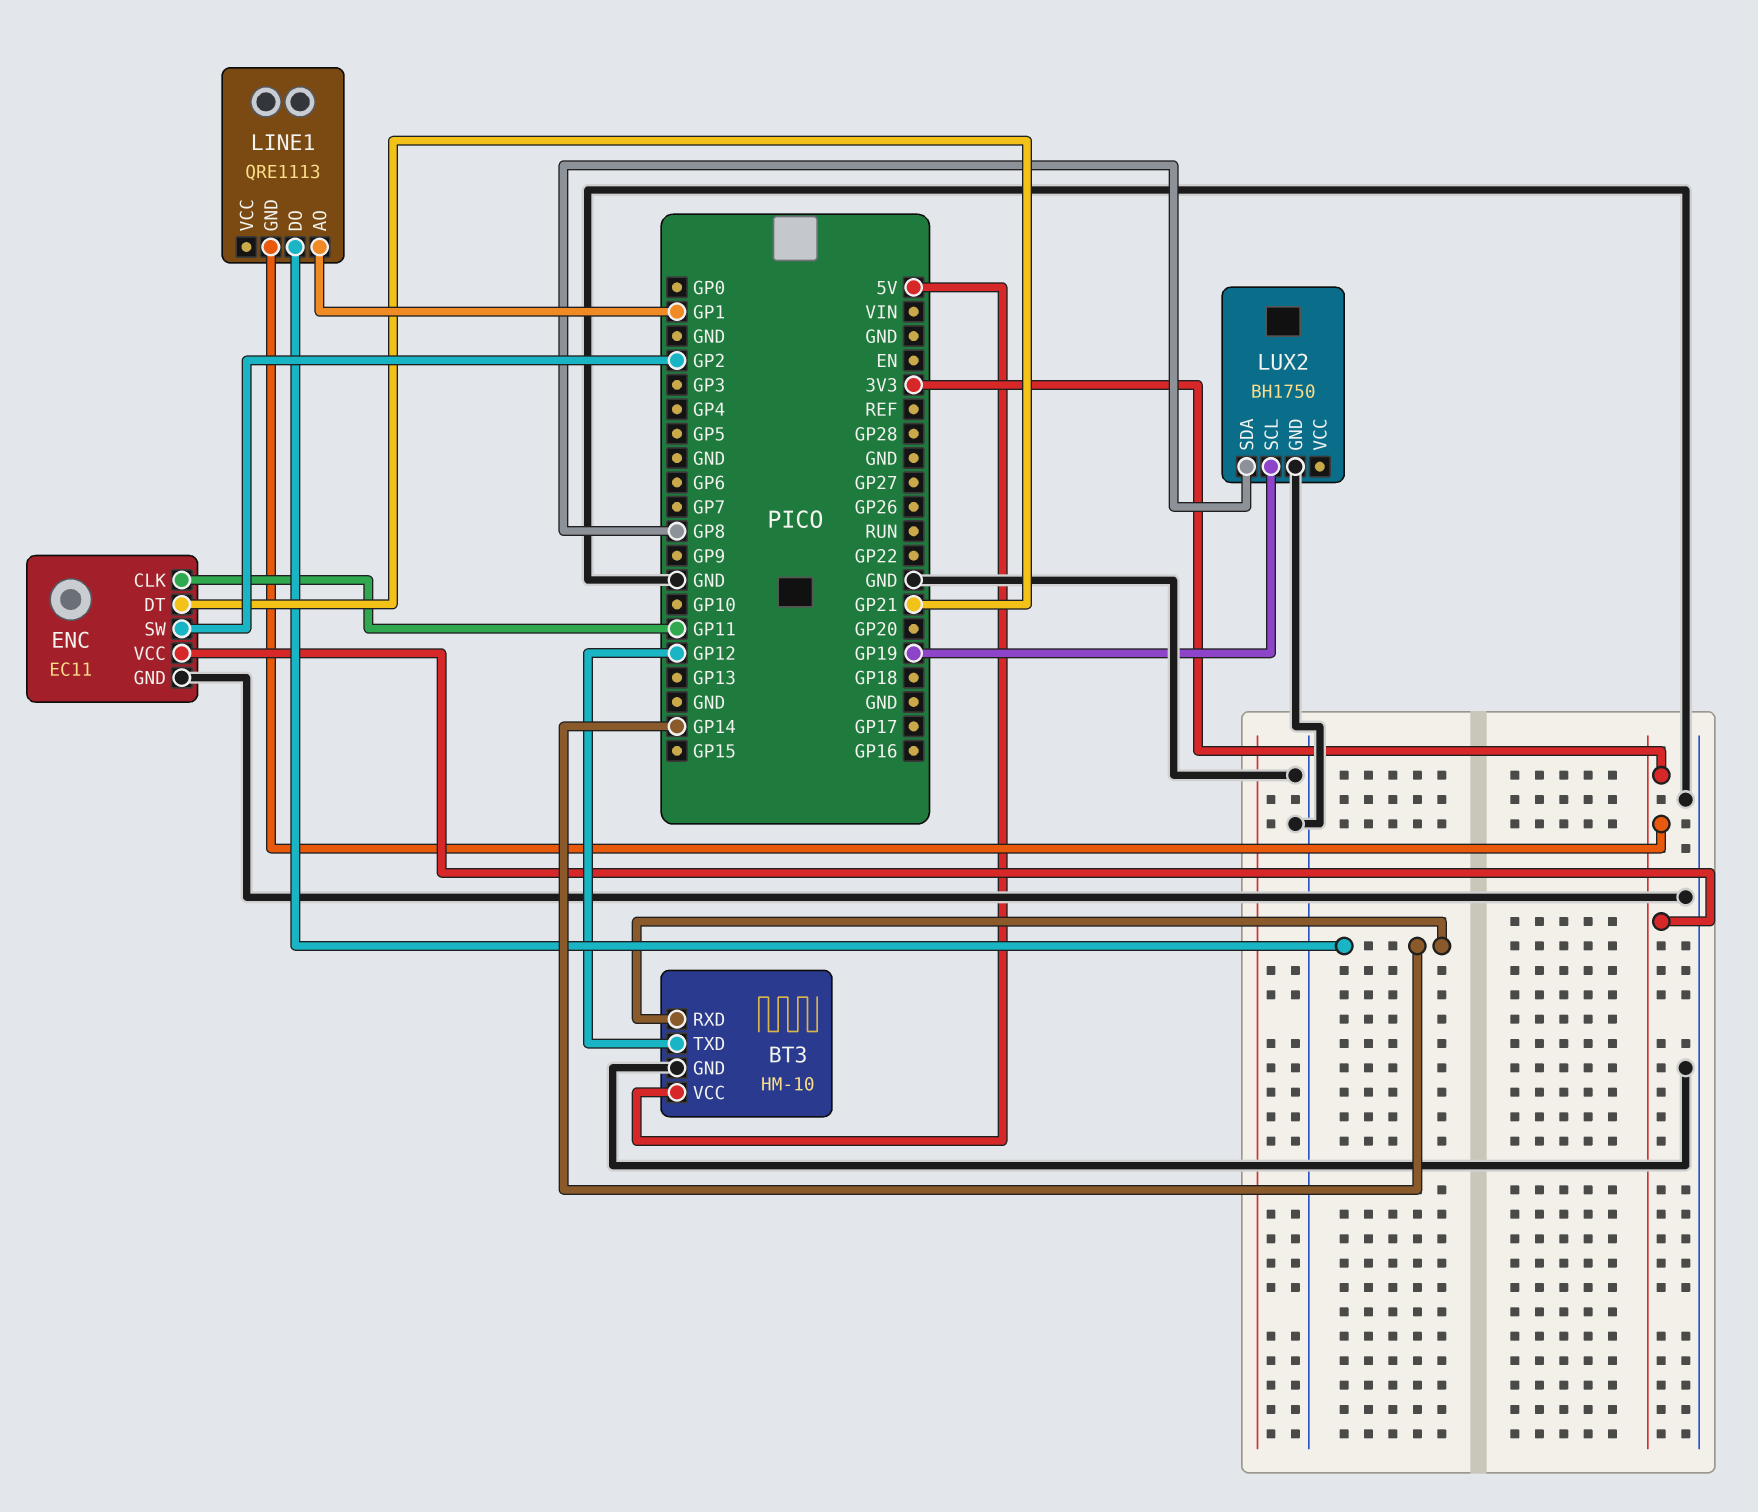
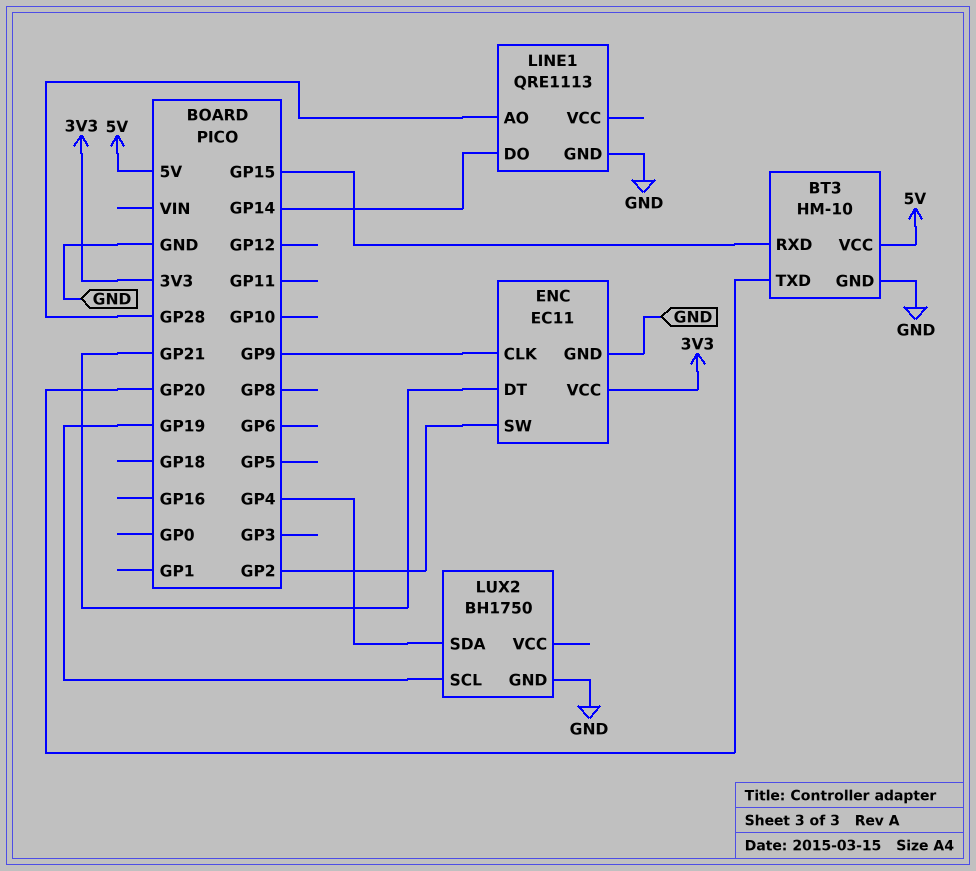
BT3 pin RXD: GP14 -> GP15
BT3 pin TXD: GP12 -> GP20
ENC pin CLK: GP11 -> GP9
LINE1 pin AO: GP1 -> GP28
LINE1 pin GND: 3V3 -> GND
LUX2 pin SDA: GP8 -> GP4

